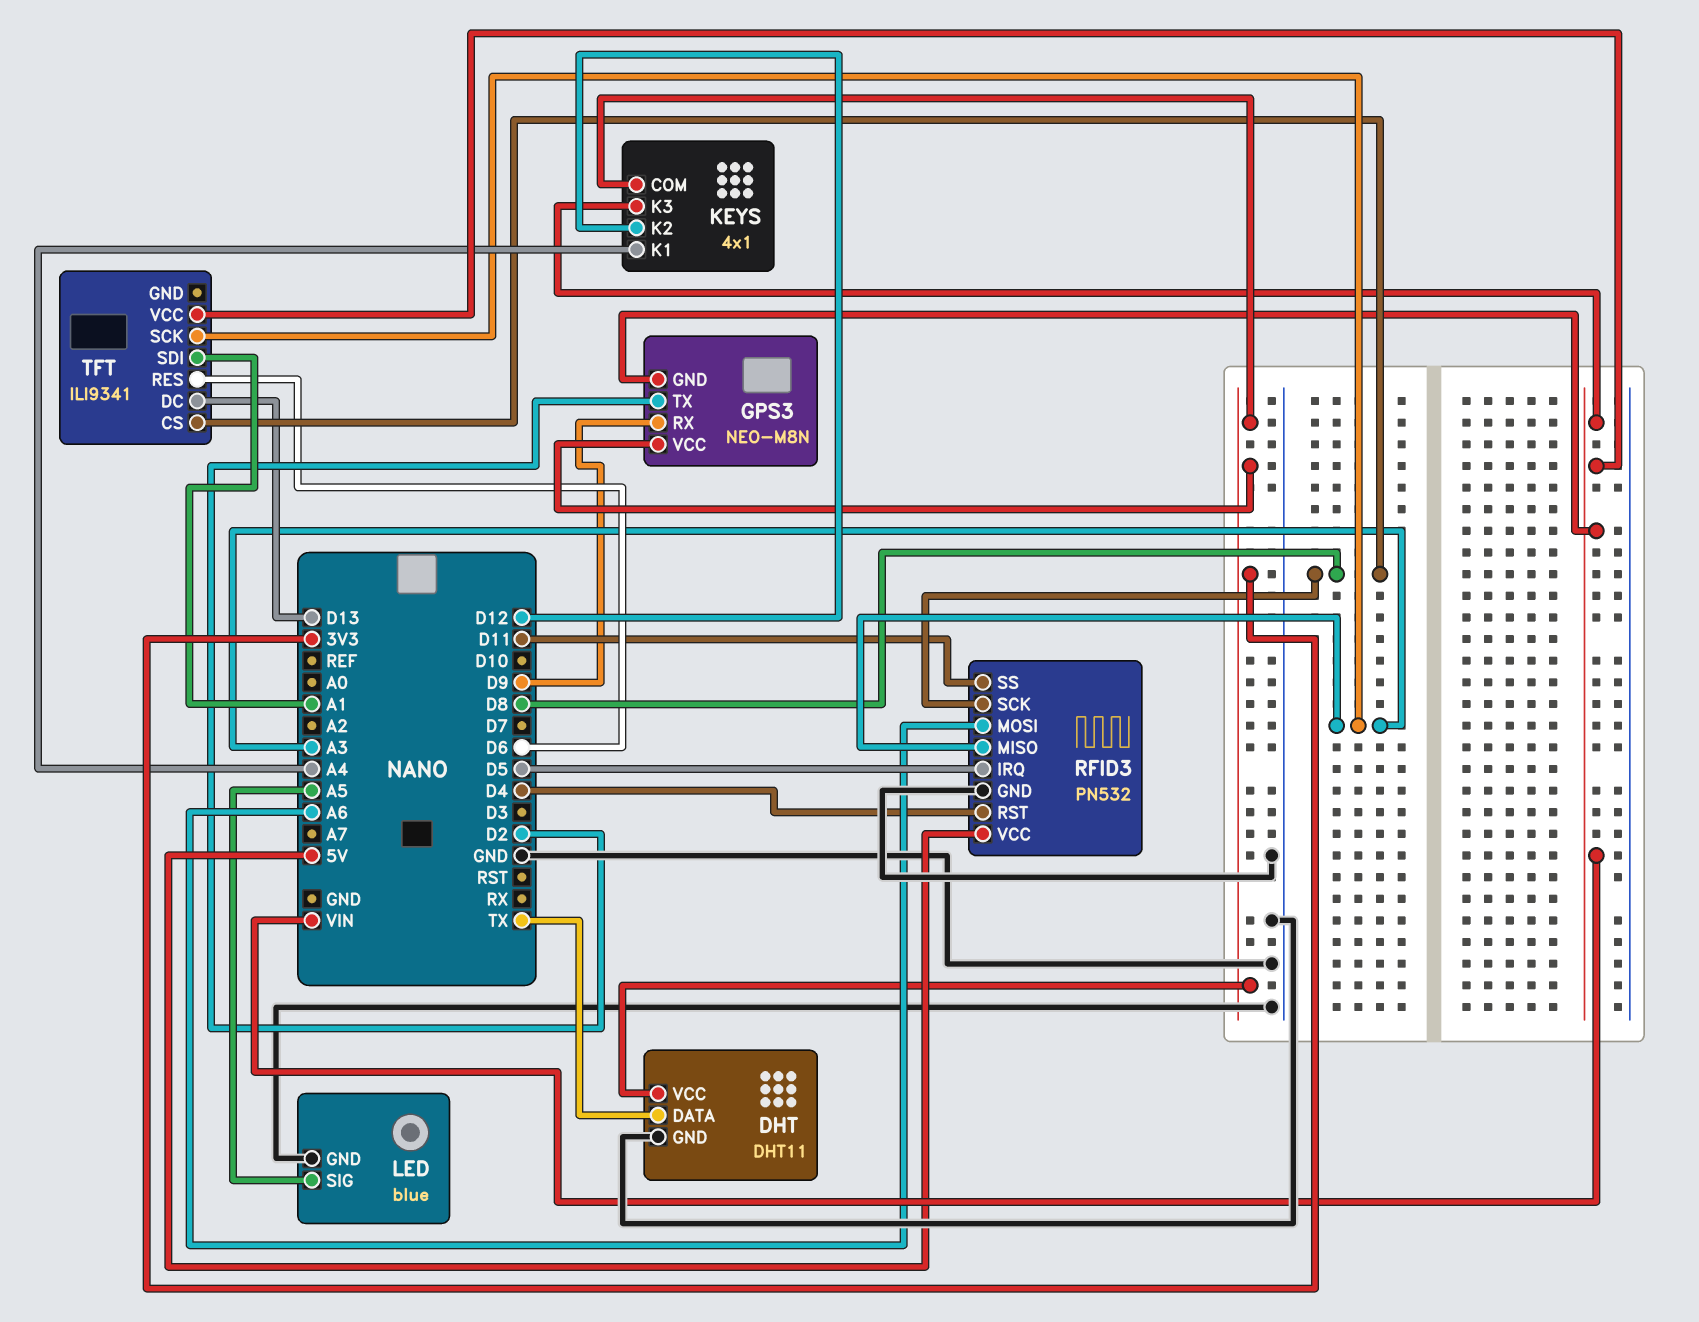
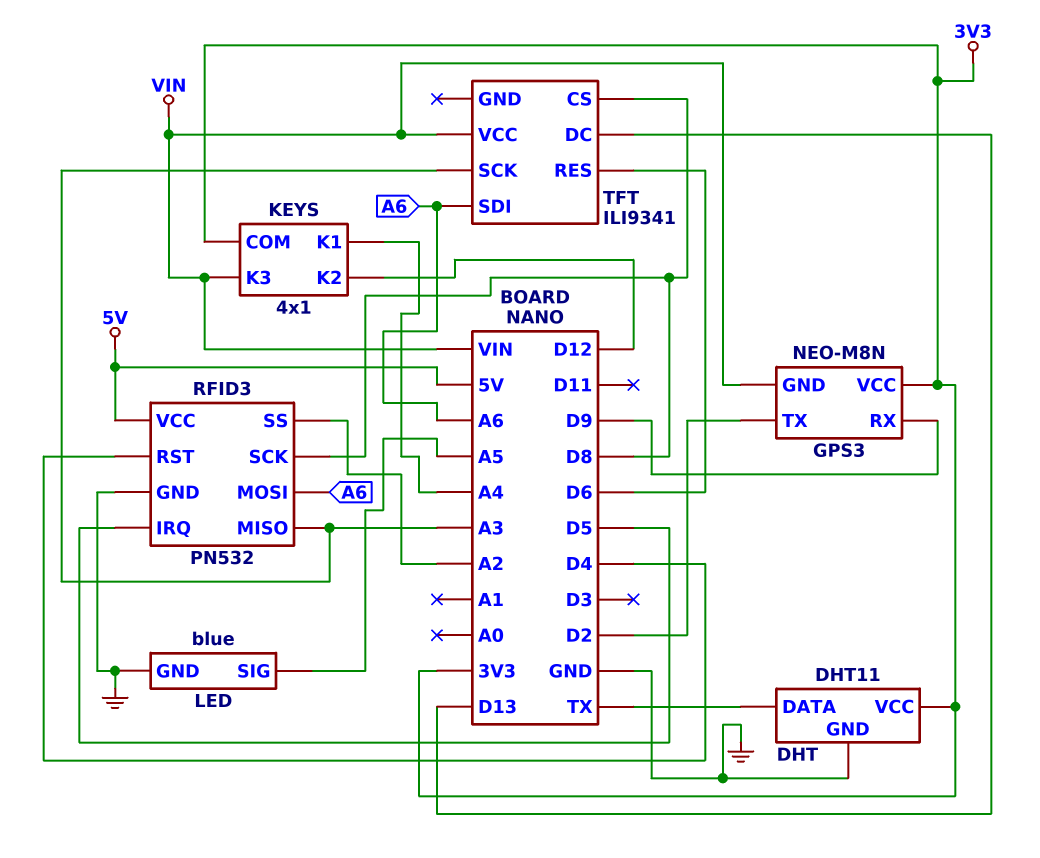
RFID3 pin SS: D11 -> A2
TFT pin SDI: A1 -> A6

